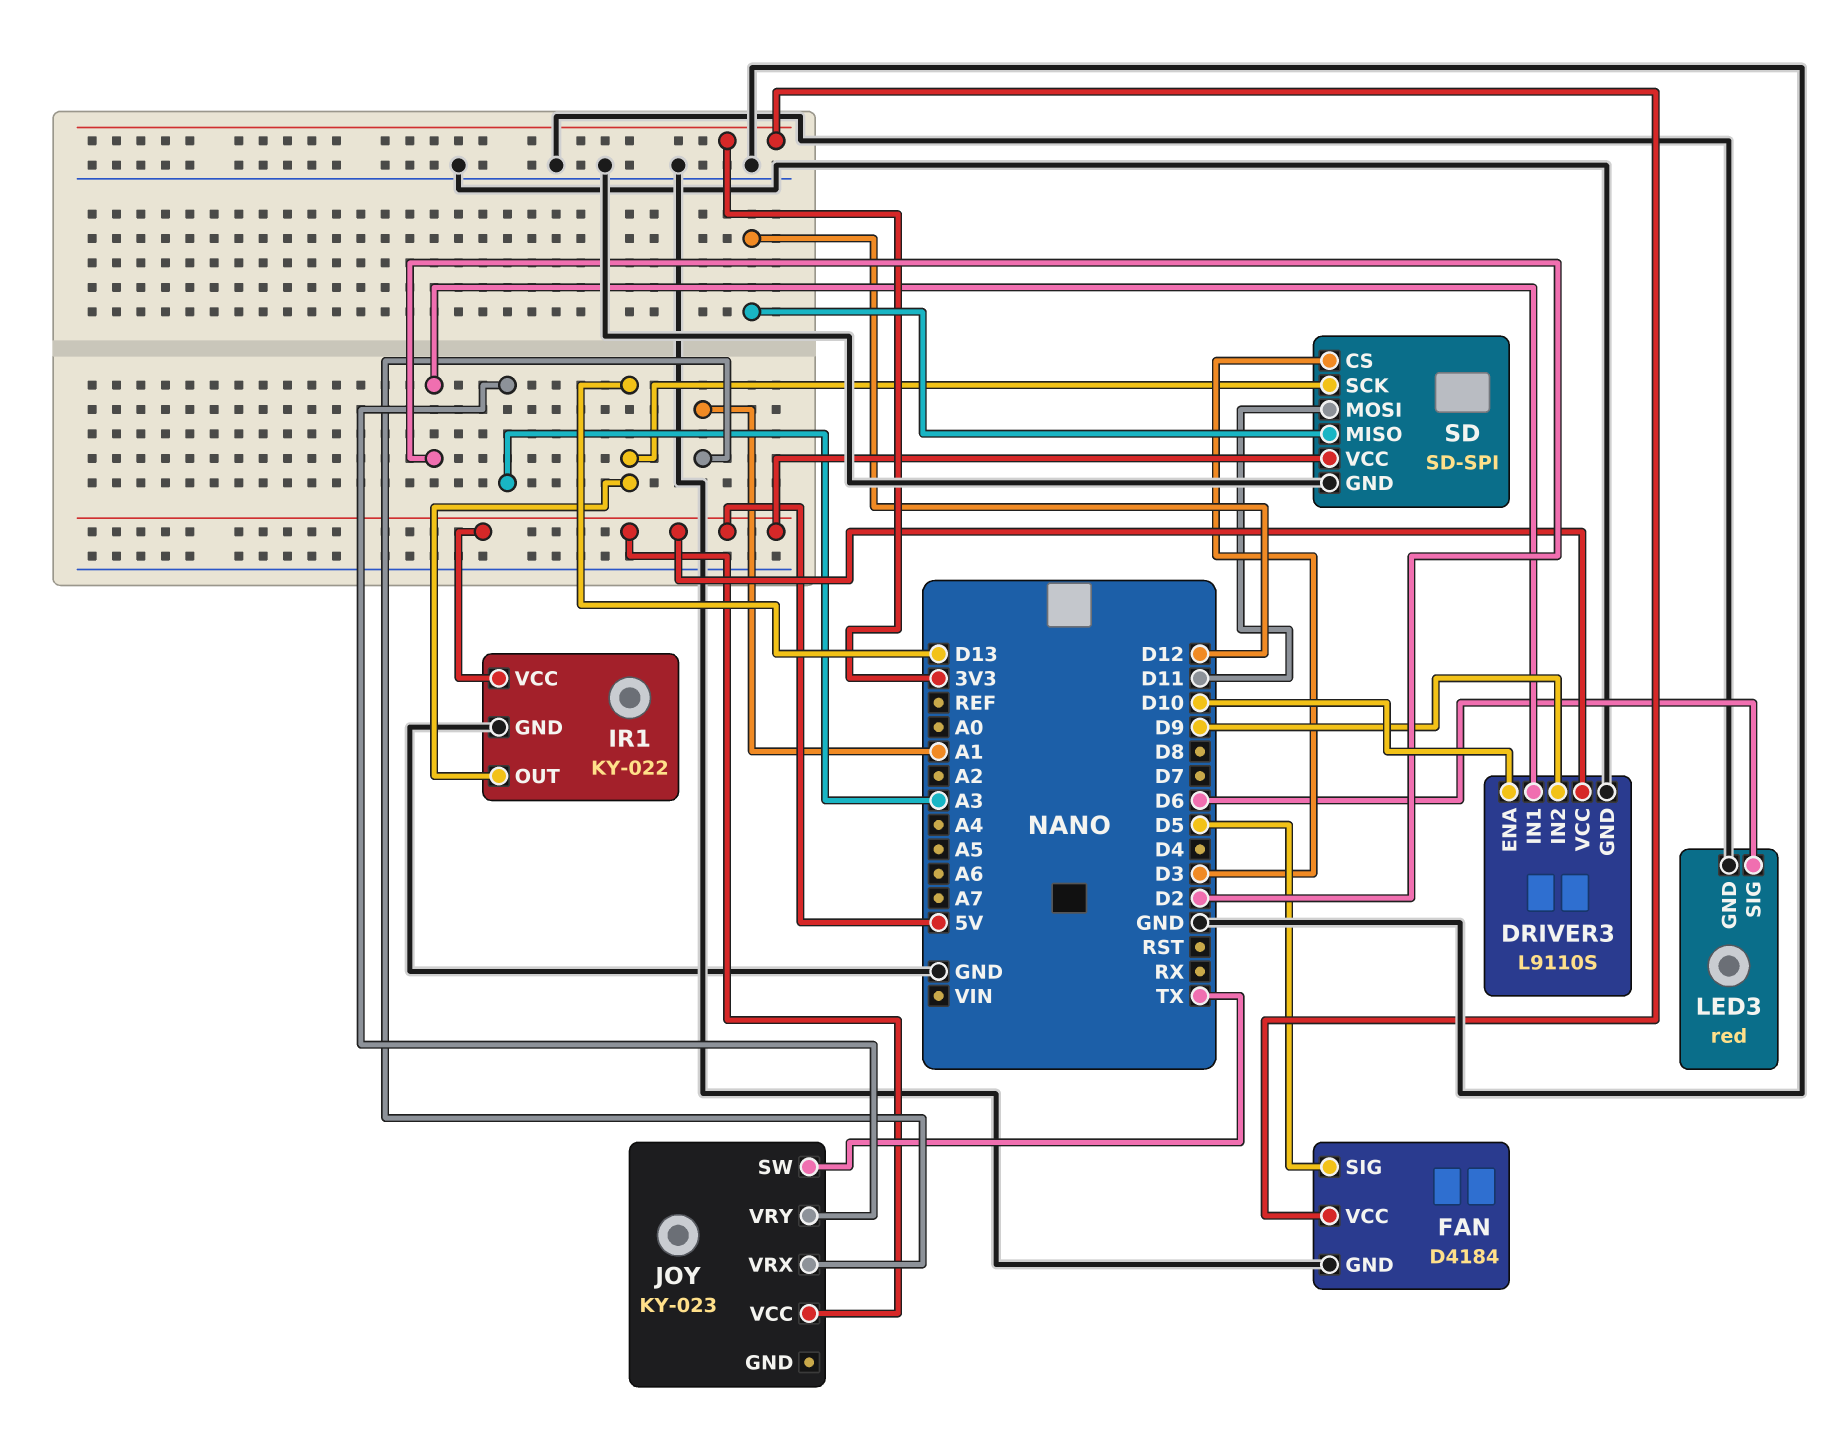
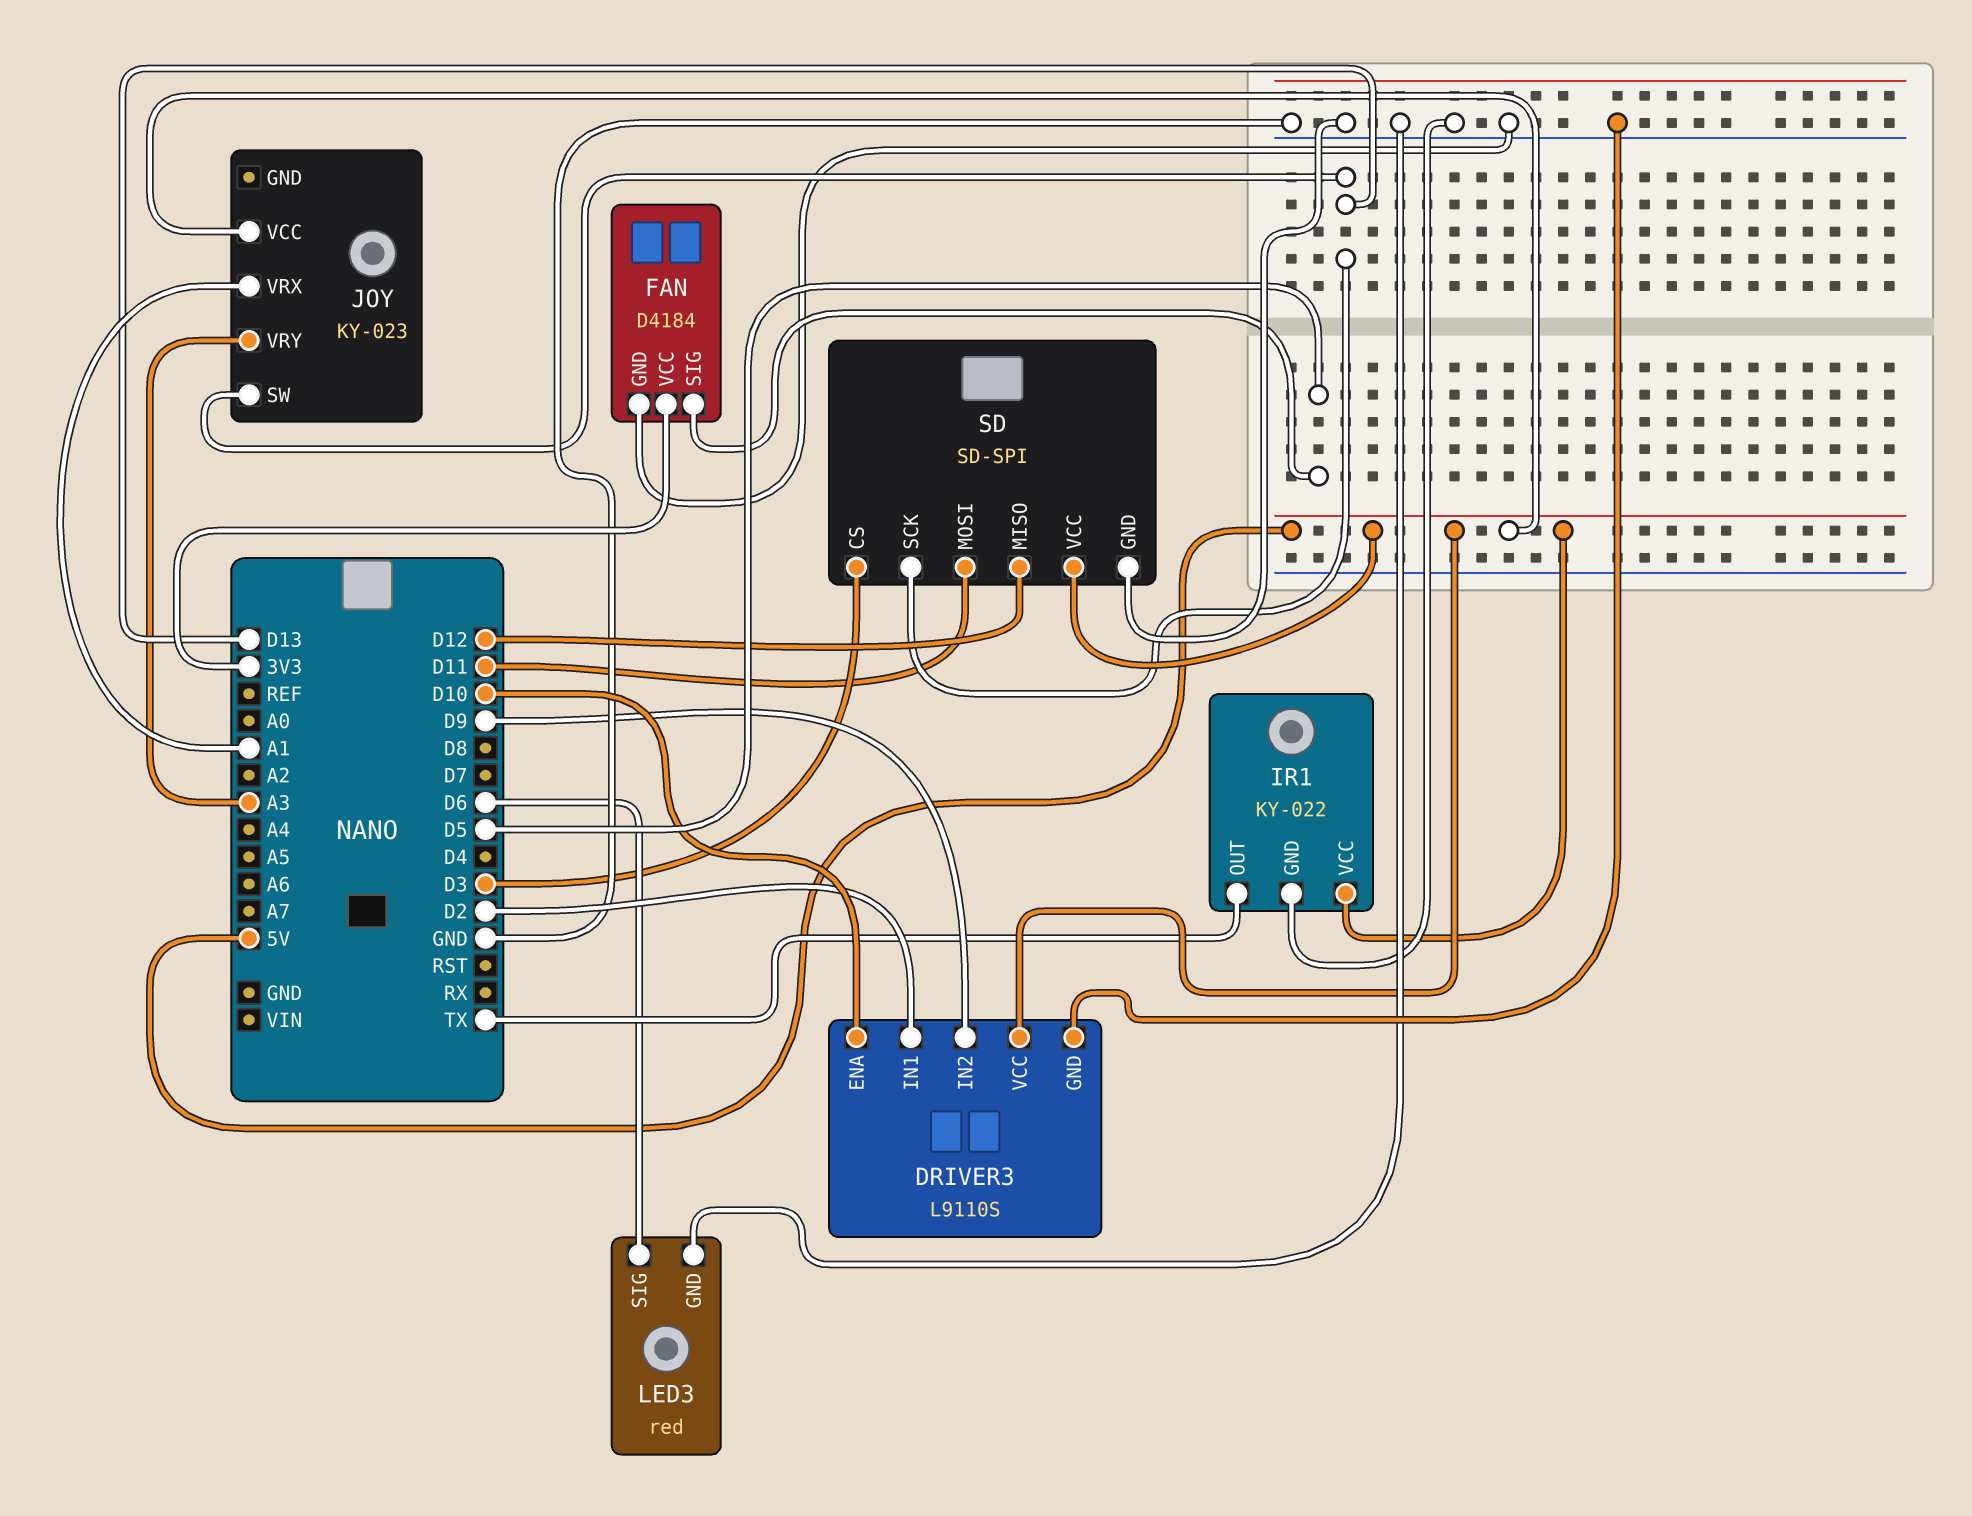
IR1 pin OUT: D13 -> TX
JOY pin SW: TX -> D13

